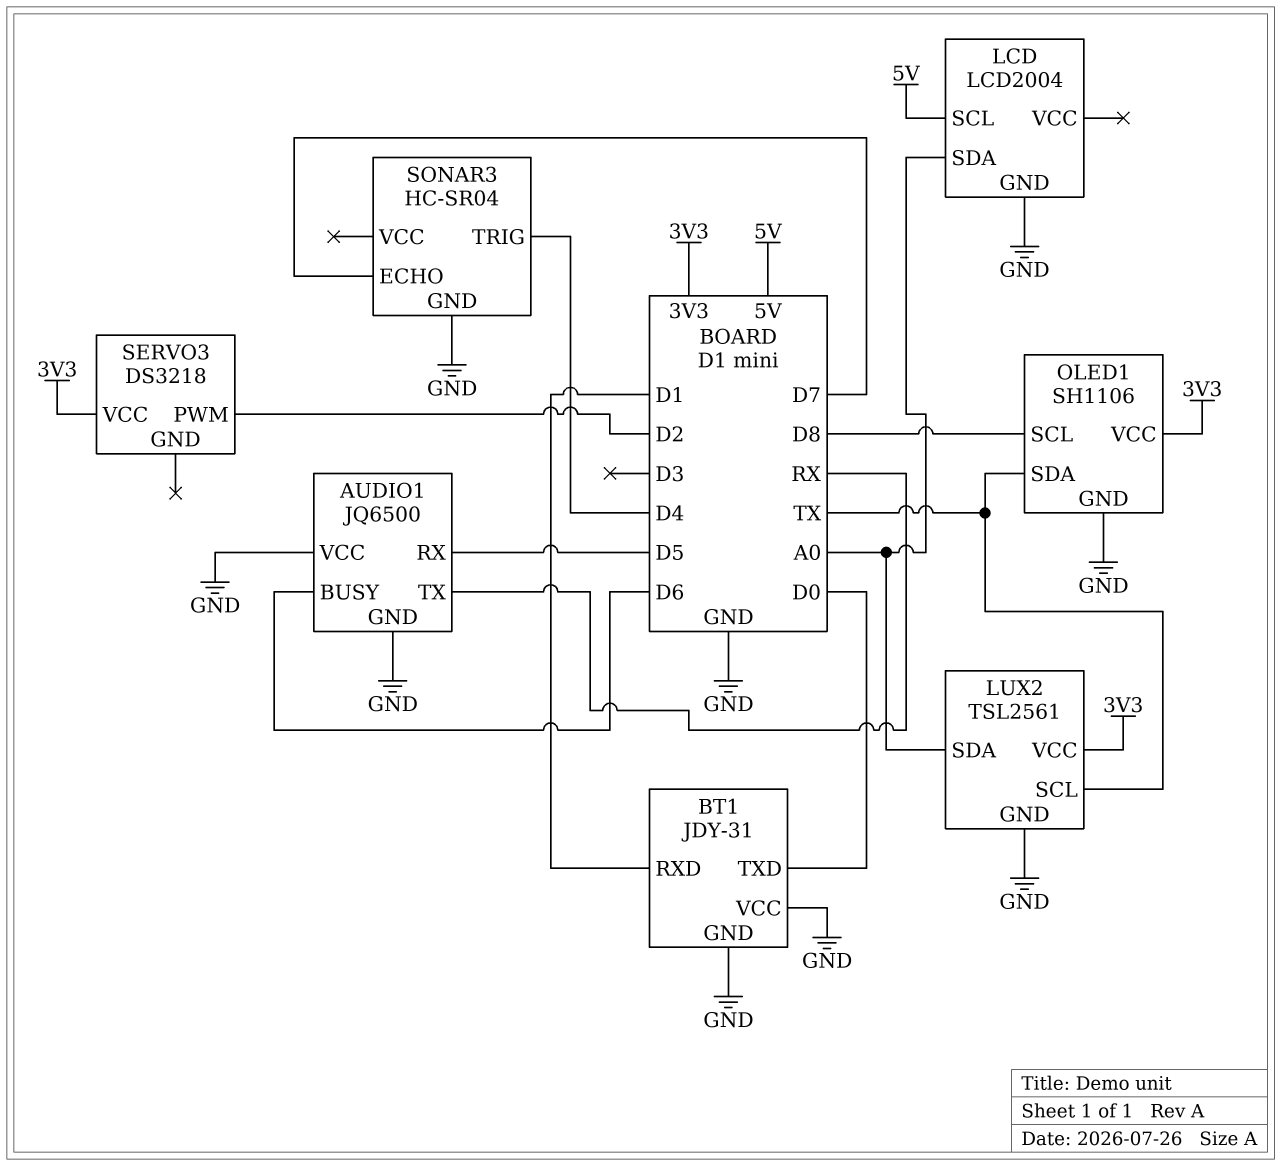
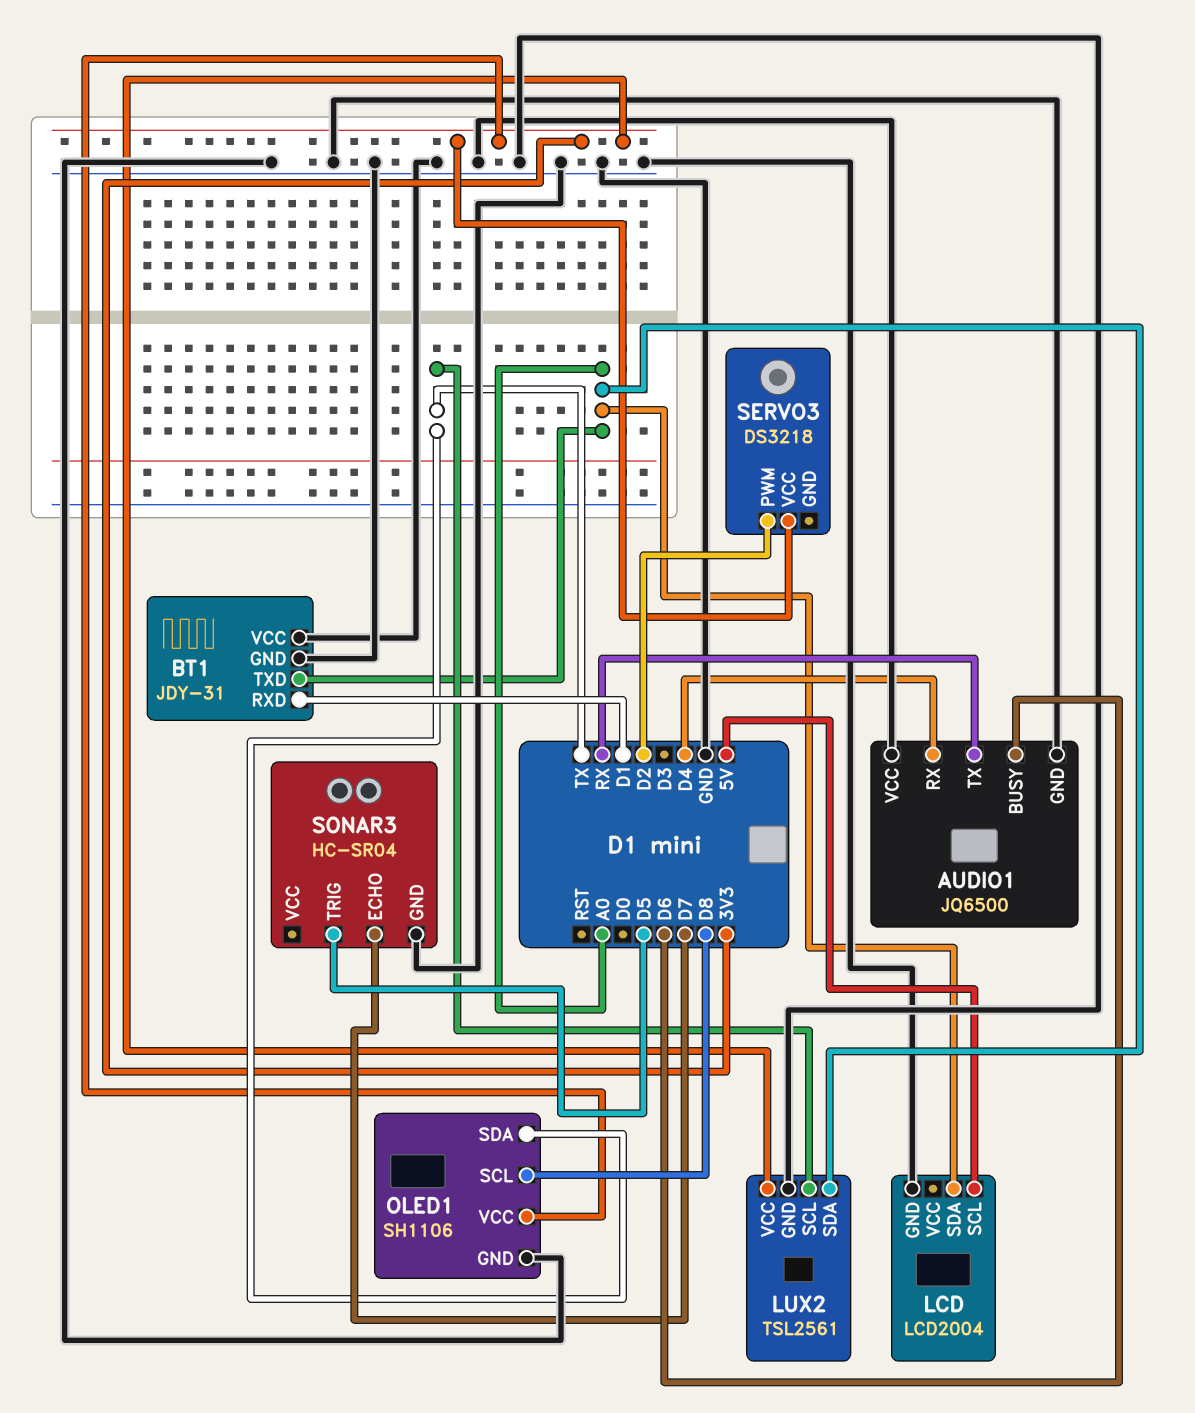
AUDIO1 pin RX: D5 -> D4
BT1 pin TXD: D0 -> A0
SONAR3 pin TRIG: D4 -> D5

